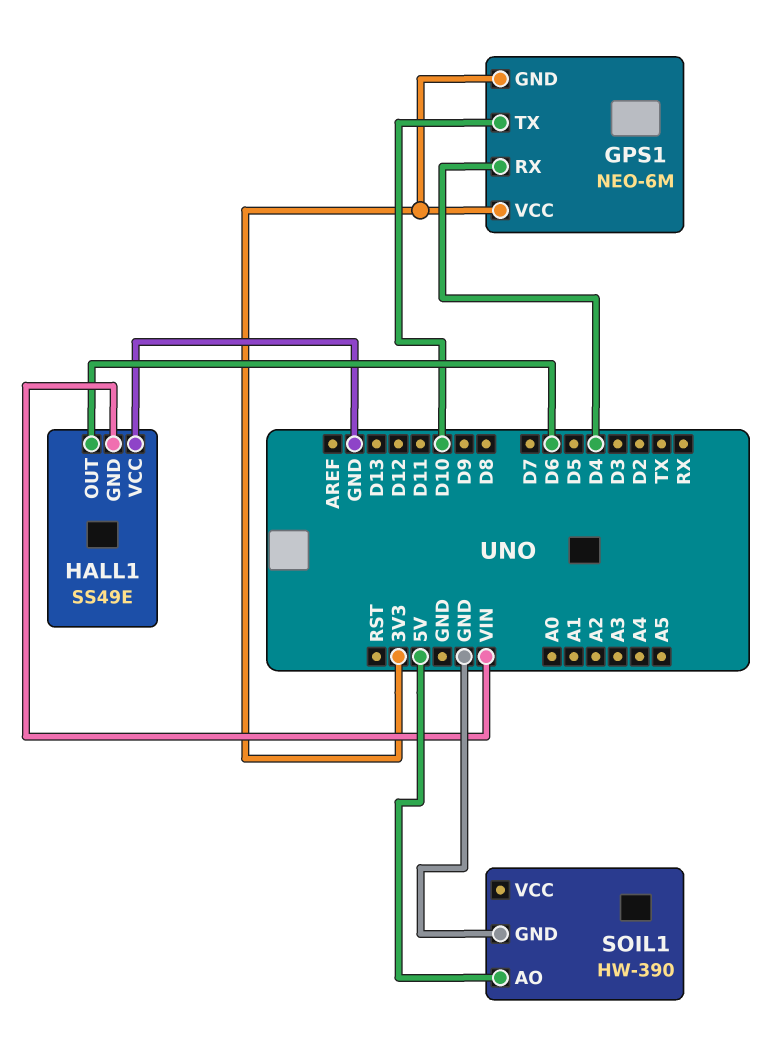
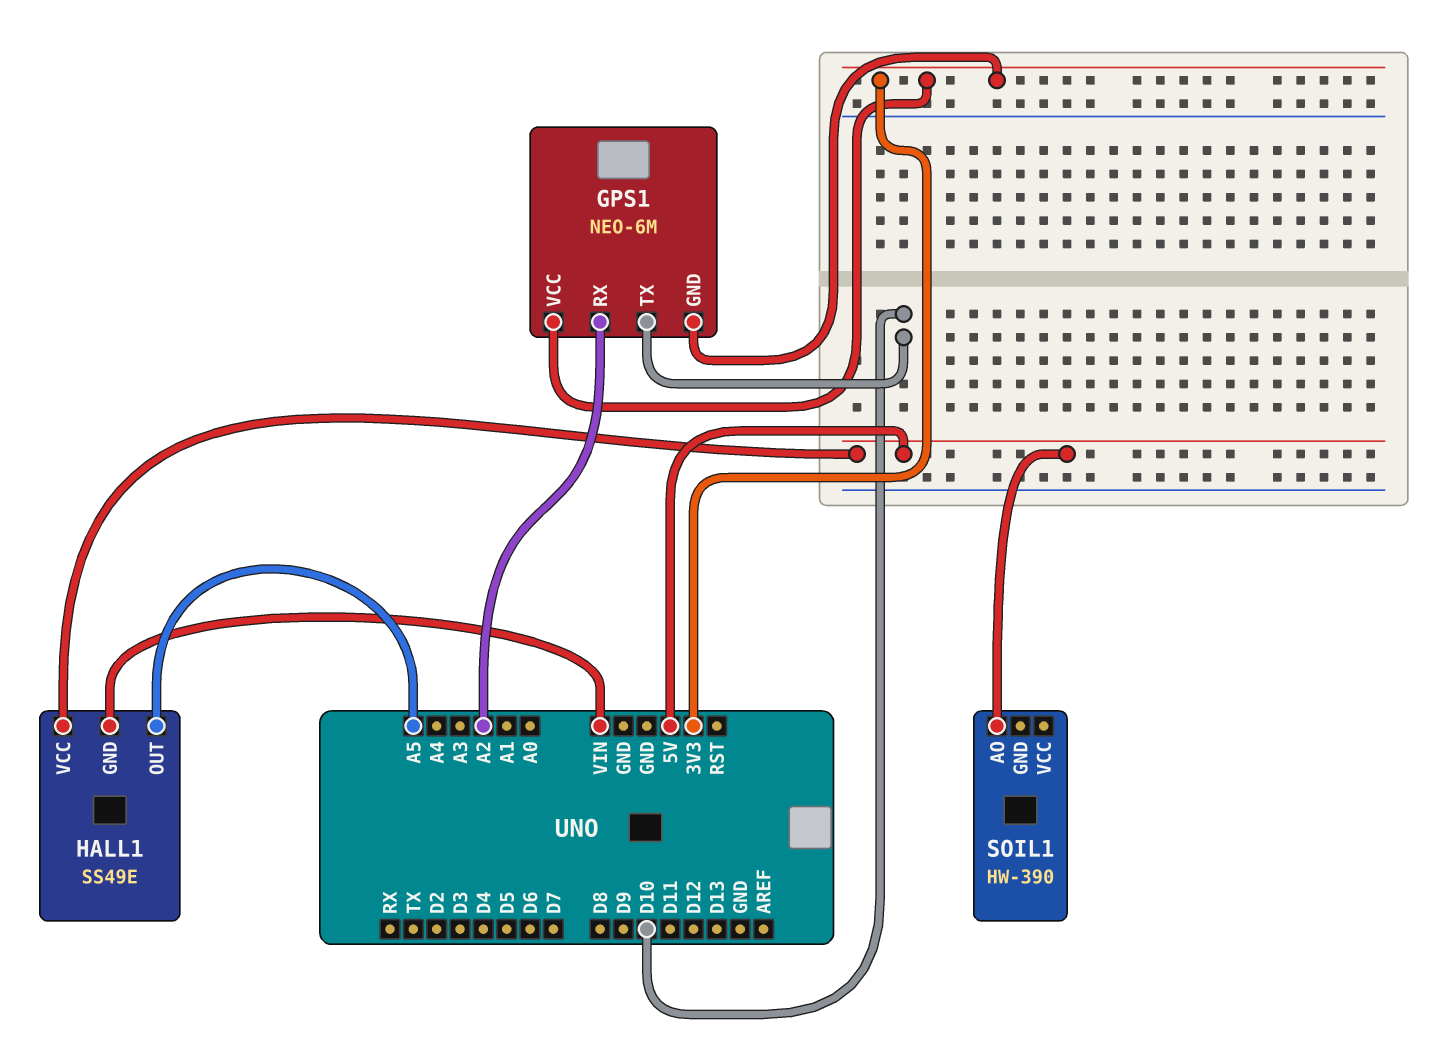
GPS1 pin RX: D4 -> A2
HALL1 pin OUT: D6 -> A5
HALL1 pin VCC: GND -> 5V
SOIL1 pin GND: GND -> none

